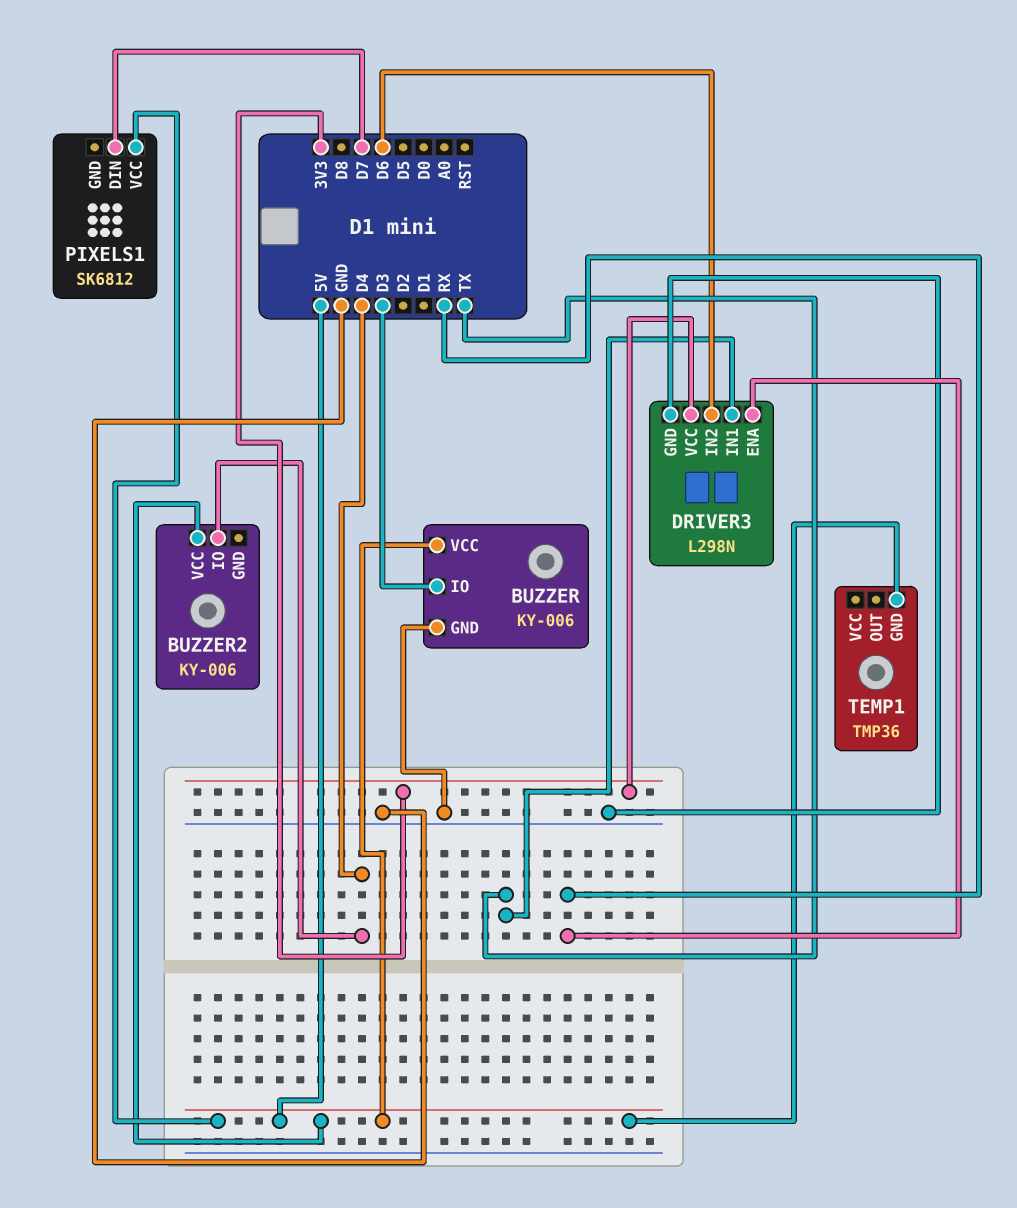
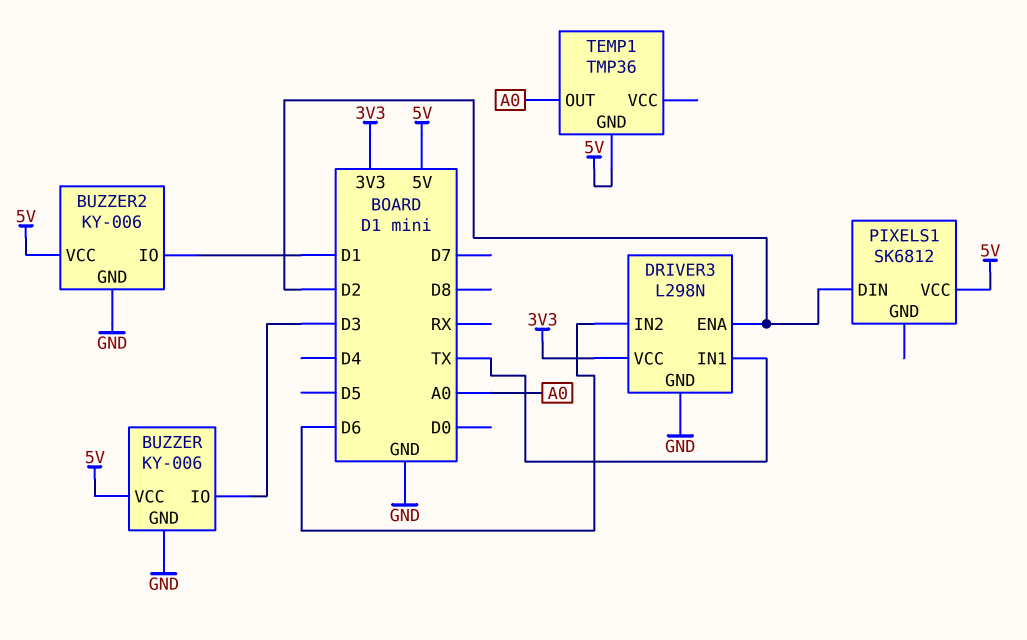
BUZZER2 pin GND: none -> GND
BUZZER2 pin IO: D4 -> D1
DRIVER3 pin ENA: RX -> D2
PIXELS1 pin DIN: D7 -> D2
TEMP1 pin OUT: none -> A0

